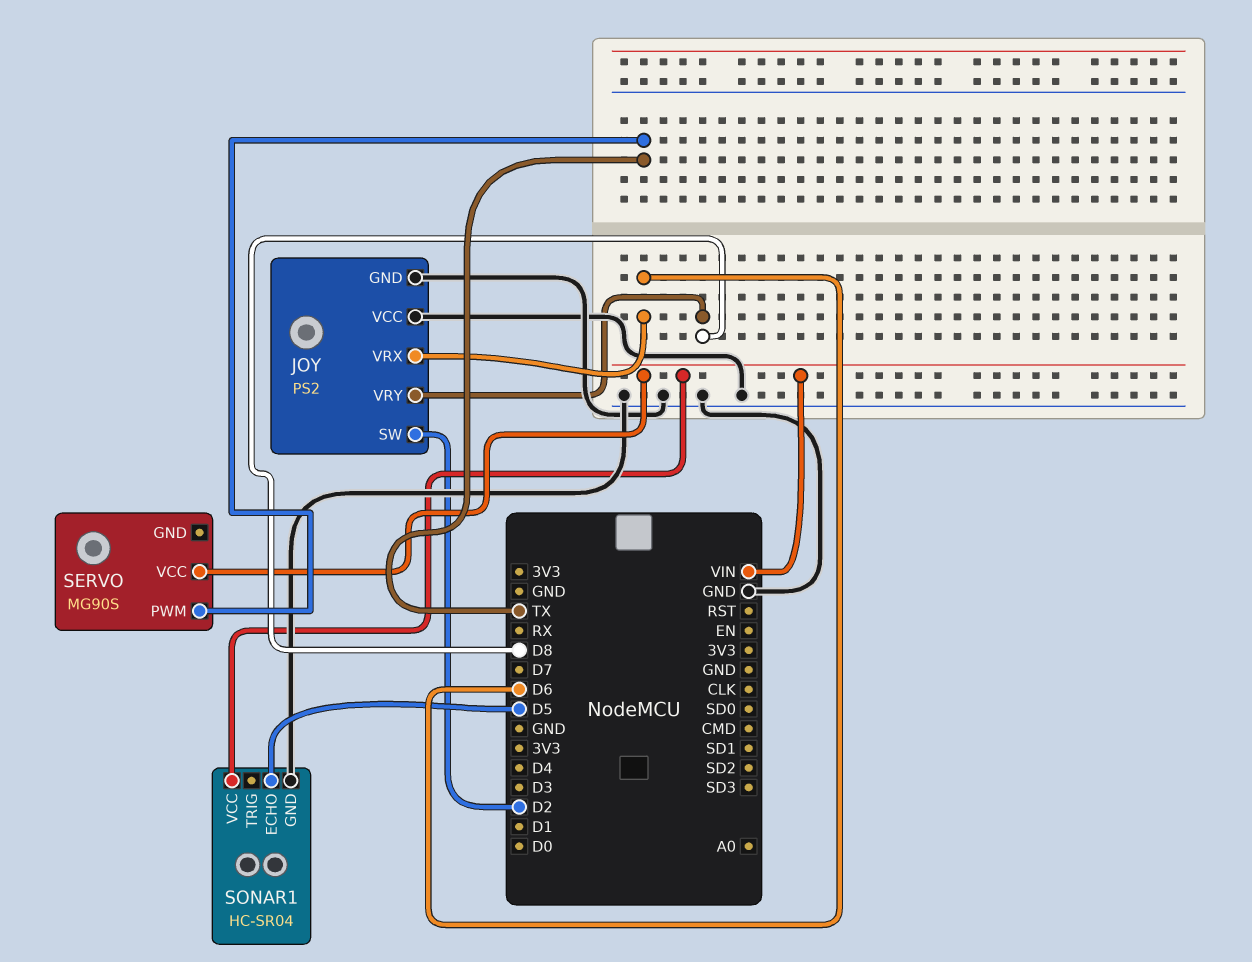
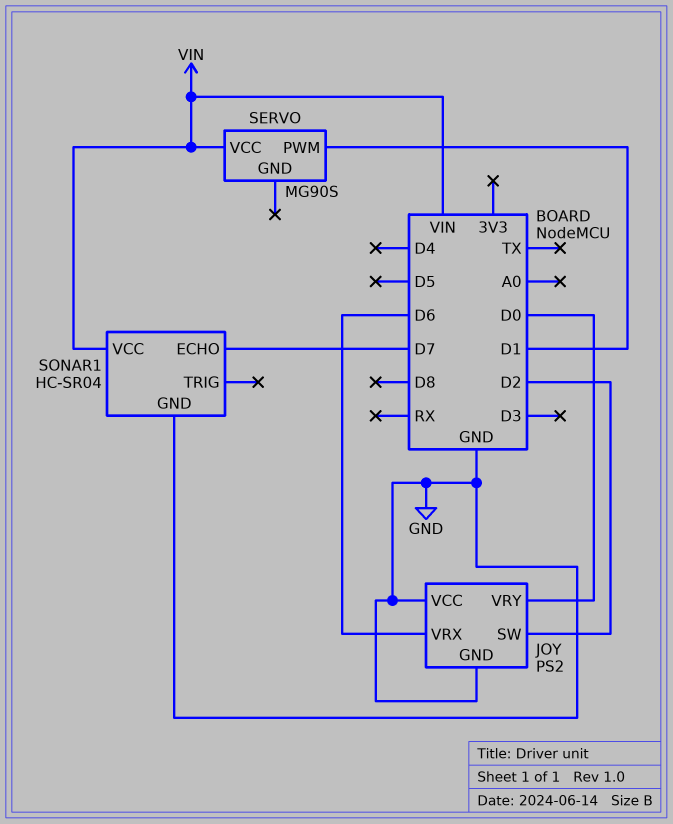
JOY pin VRY: D8 -> D0
SERVO pin PWM: TX -> D1
SONAR1 pin ECHO: D5 -> D7

